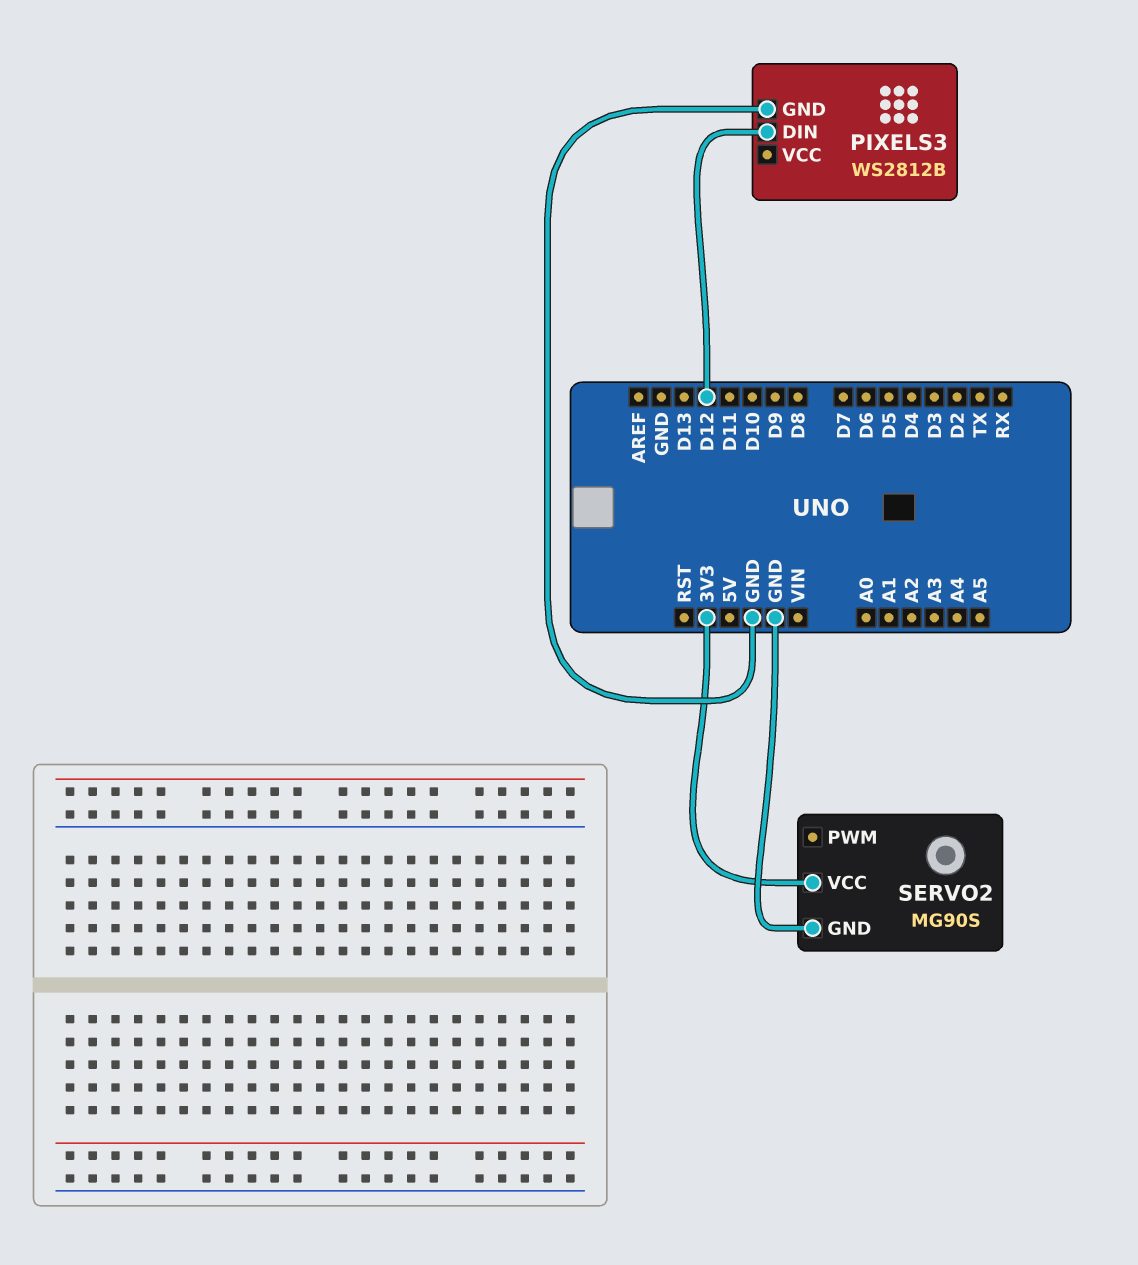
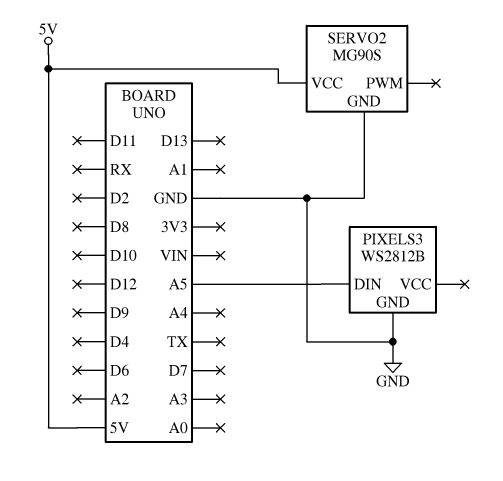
PIXELS3 pin DIN: D12 -> A5
SERVO2 pin VCC: 3V3 -> 5V

